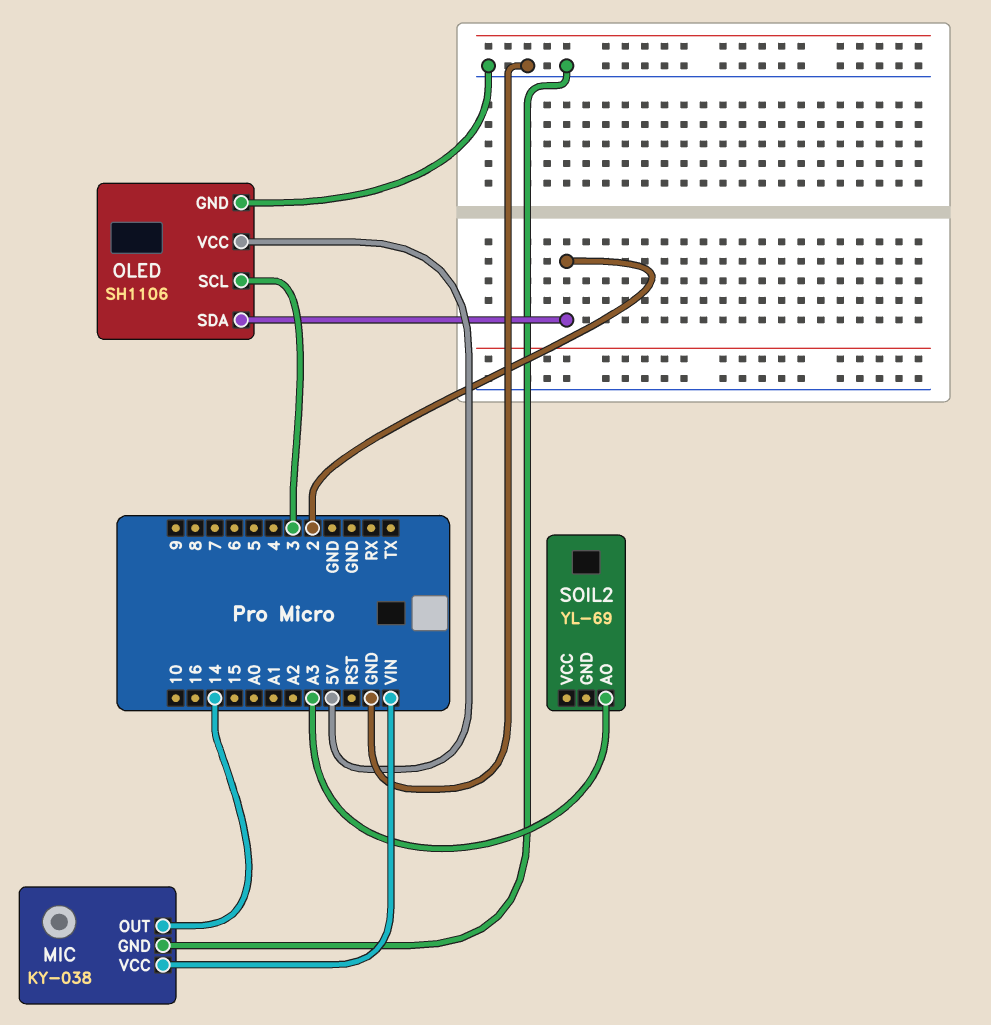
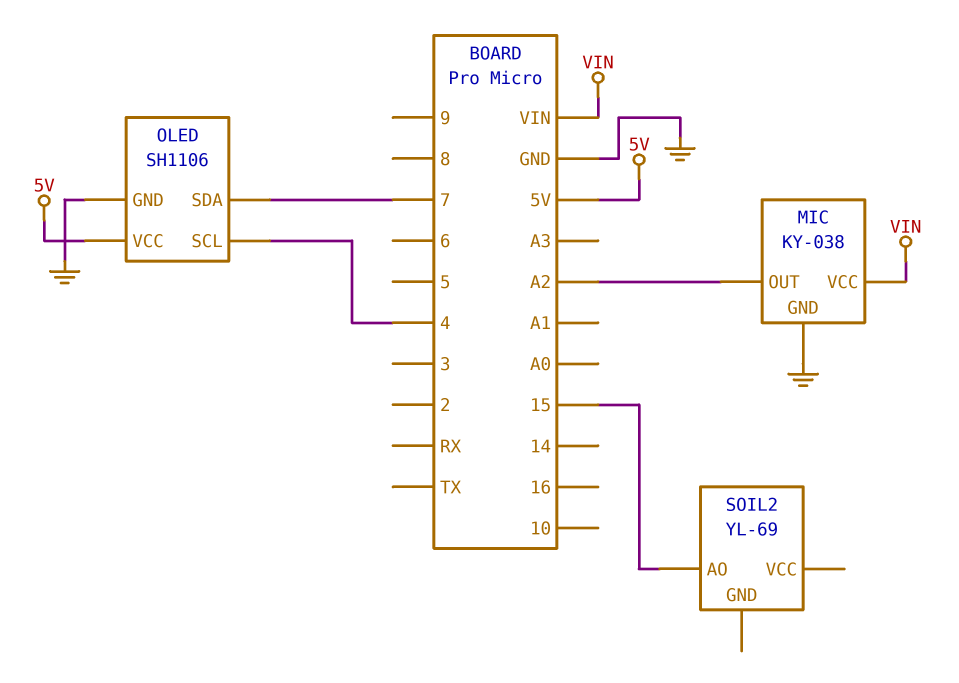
MIC pin OUT: 14 -> A2
OLED pin SCL: 3 -> 4
OLED pin SDA: 2 -> 7
SOIL2 pin AO: A3 -> 15

